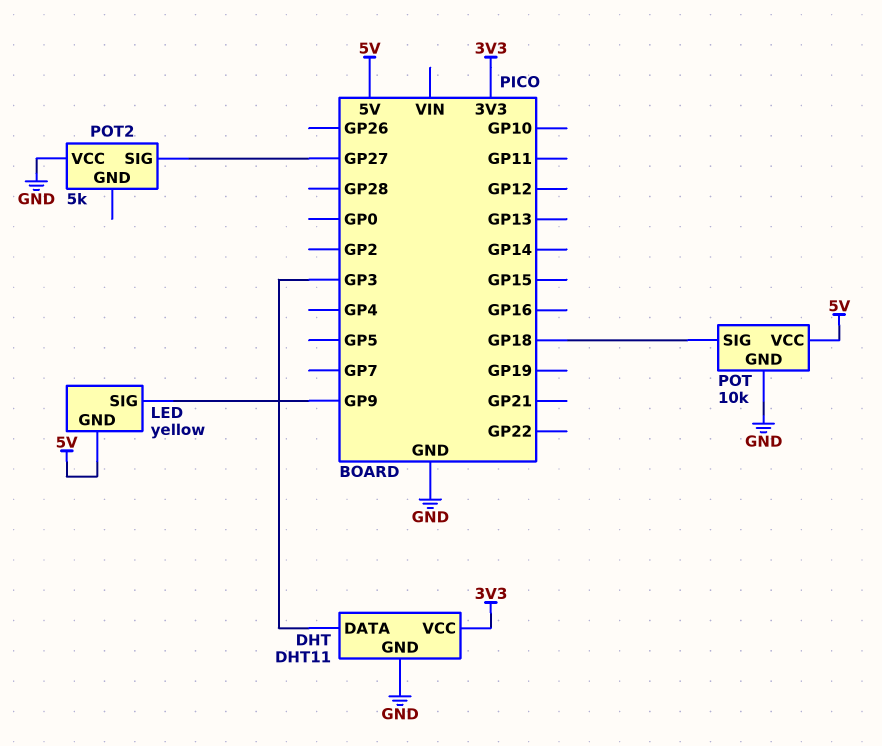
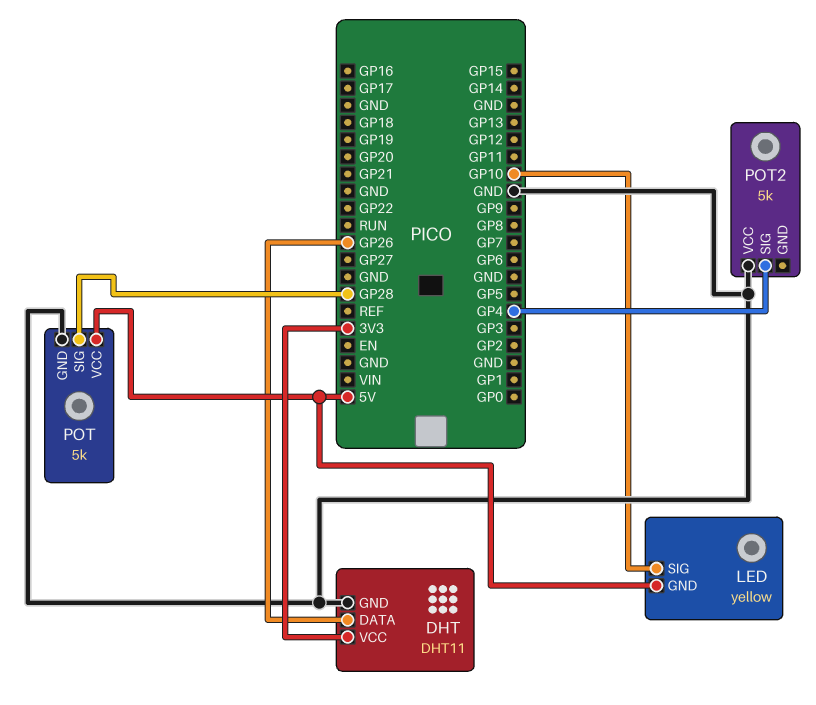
DHT pin DATA: GP3 -> GP26
LED pin SIG: GP9 -> GP10
POT: 10k -> 5k
POT pin SIG: GP18 -> GP28
POT2 pin SIG: GP27 -> GP4

